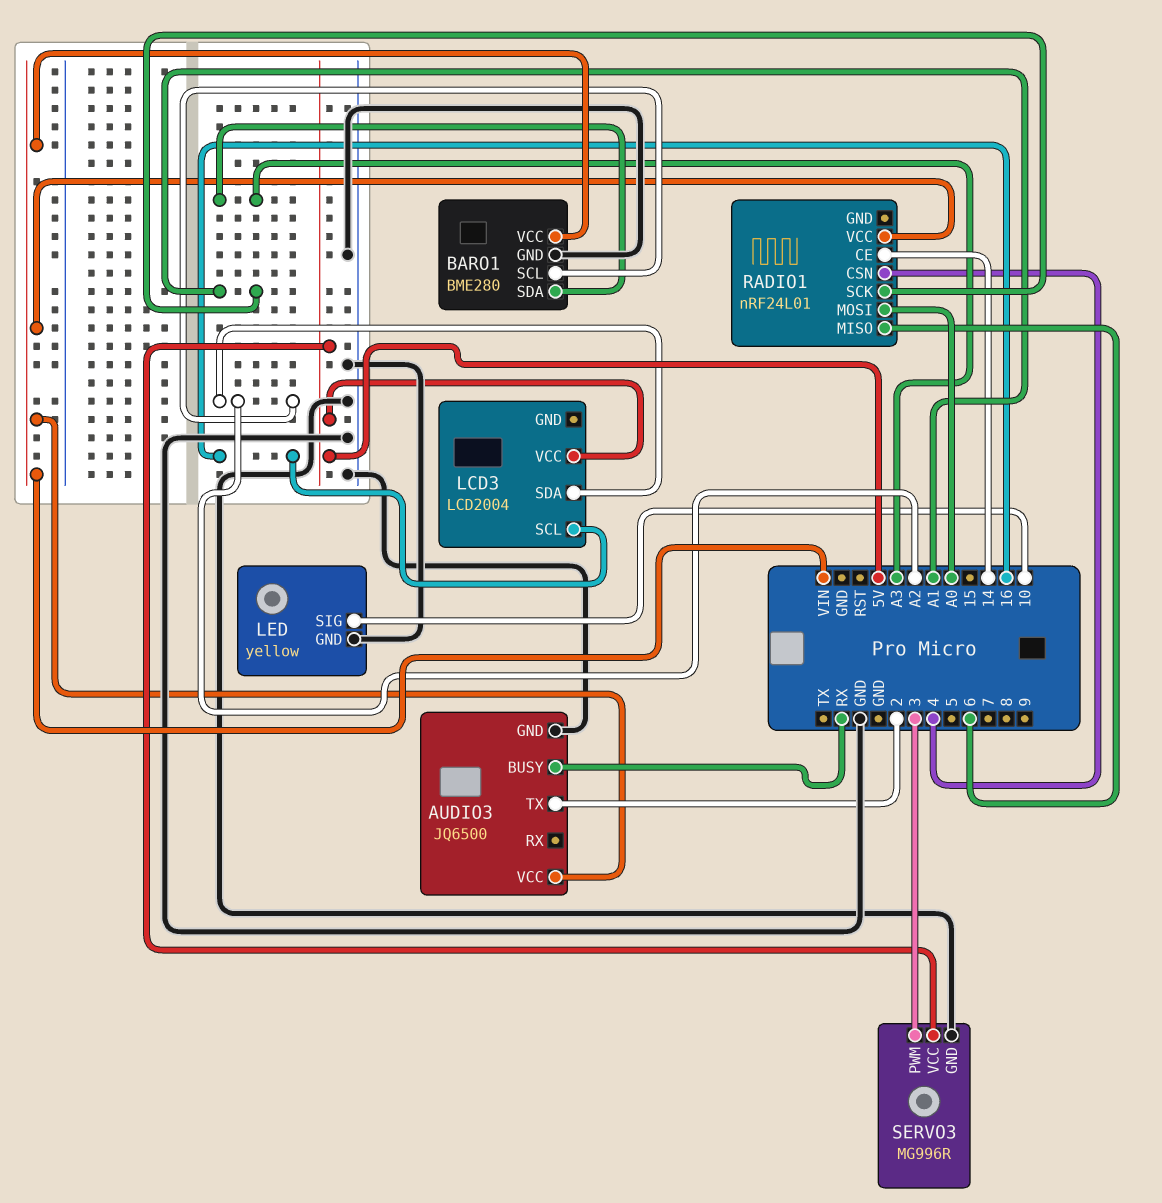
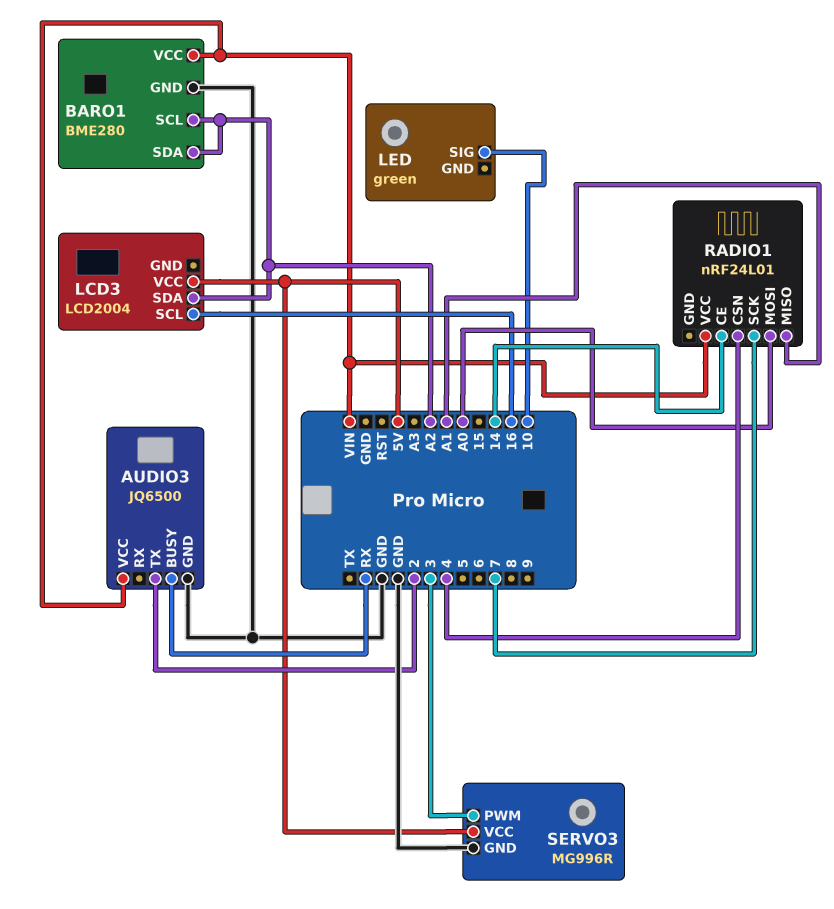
BARO1 pin SDA: A3 -> A2
LED: yellow -> green
LED pin GND: GND -> none
RADIO1 pin MISO: 6 -> A1
RADIO1 pin SCK: A1 -> 7

